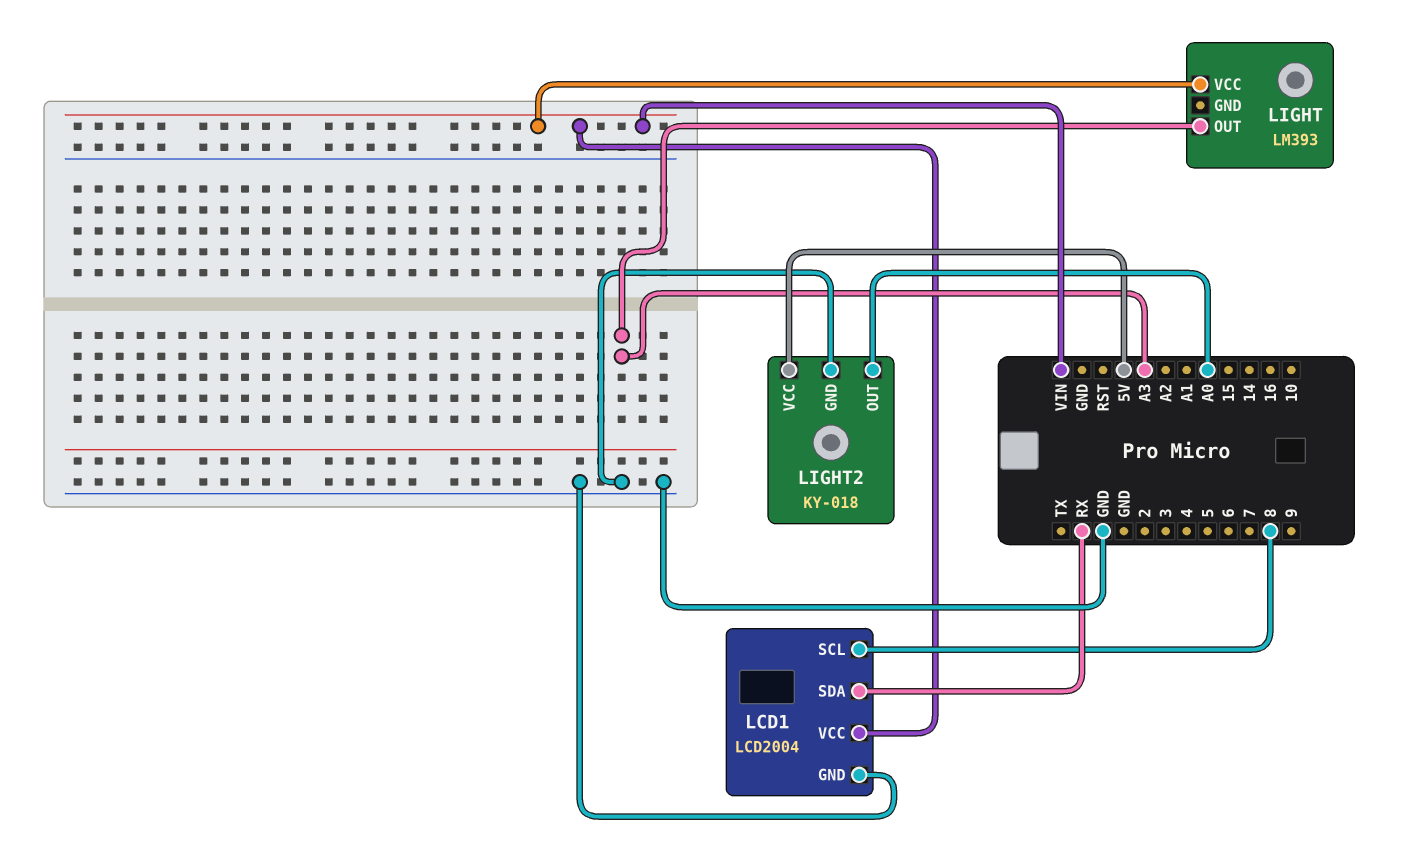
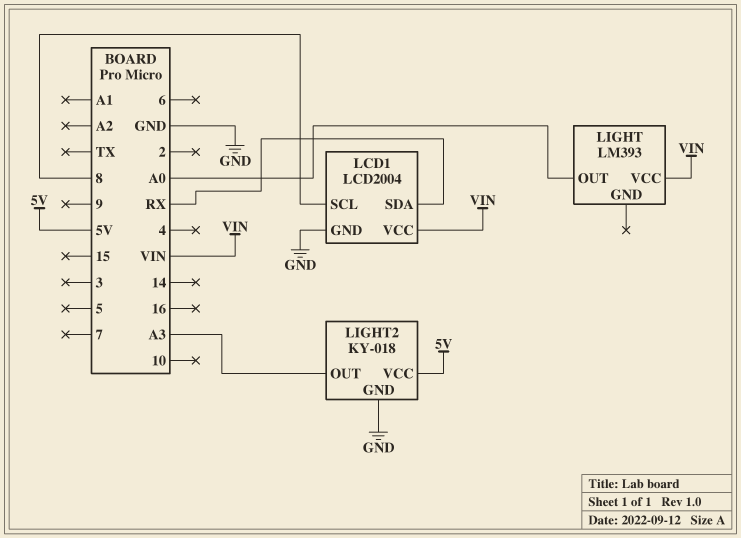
LIGHT pin OUT: A3 -> A0
LIGHT2 pin OUT: A0 -> A3

